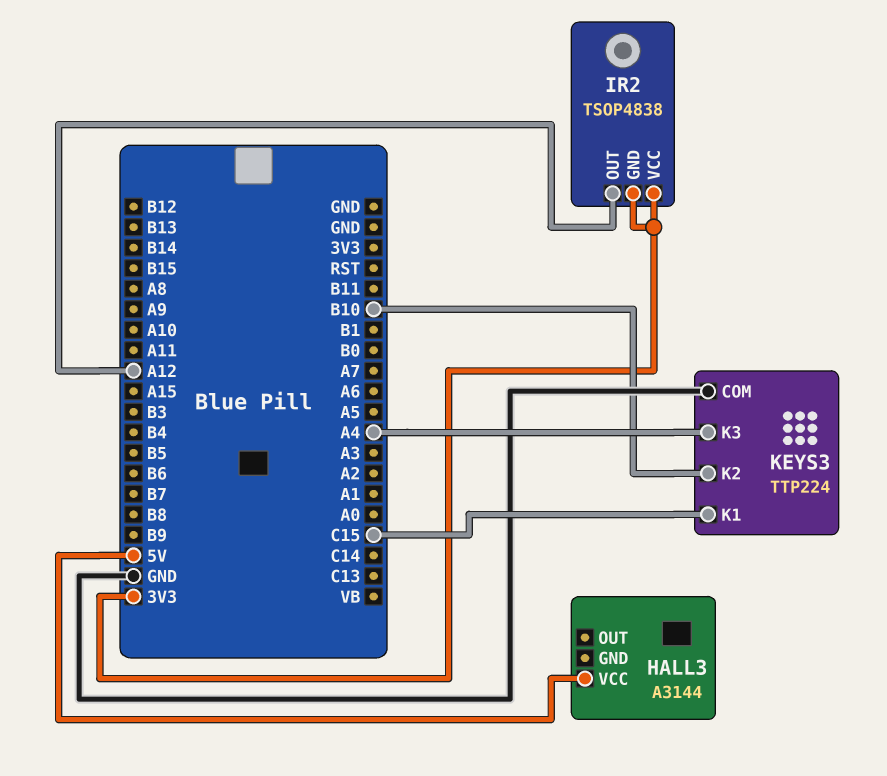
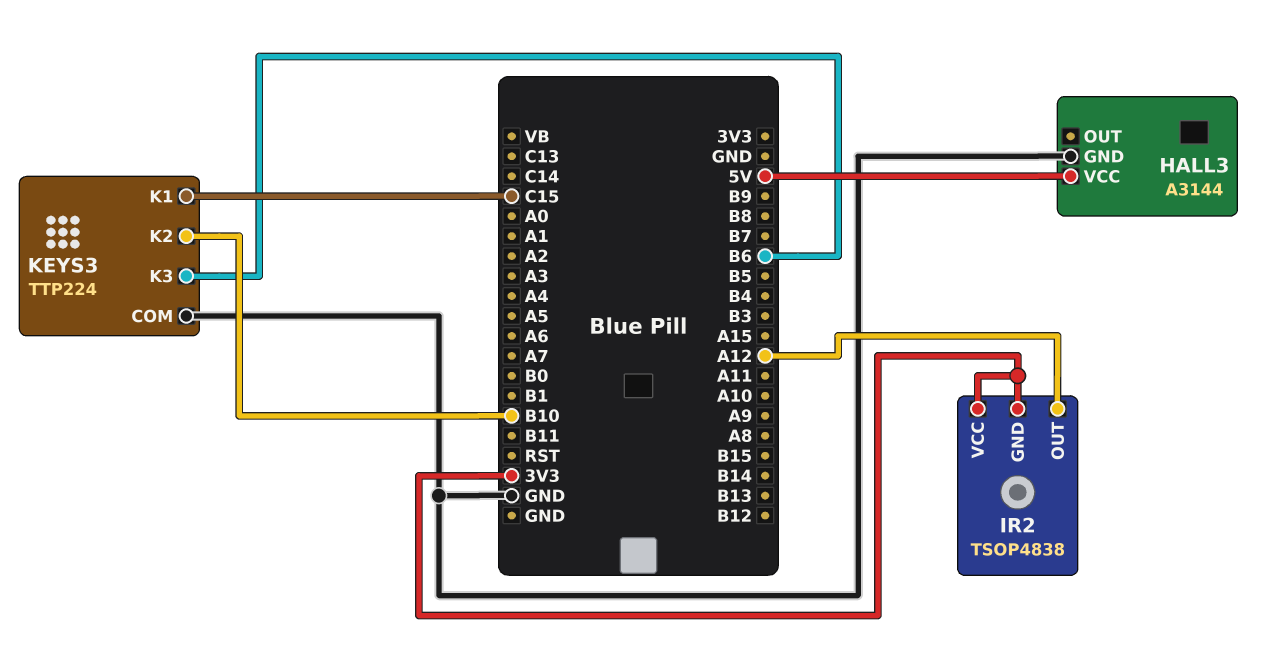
HALL3 pin GND: none -> GND
KEYS3 pin K3: A4 -> B6

